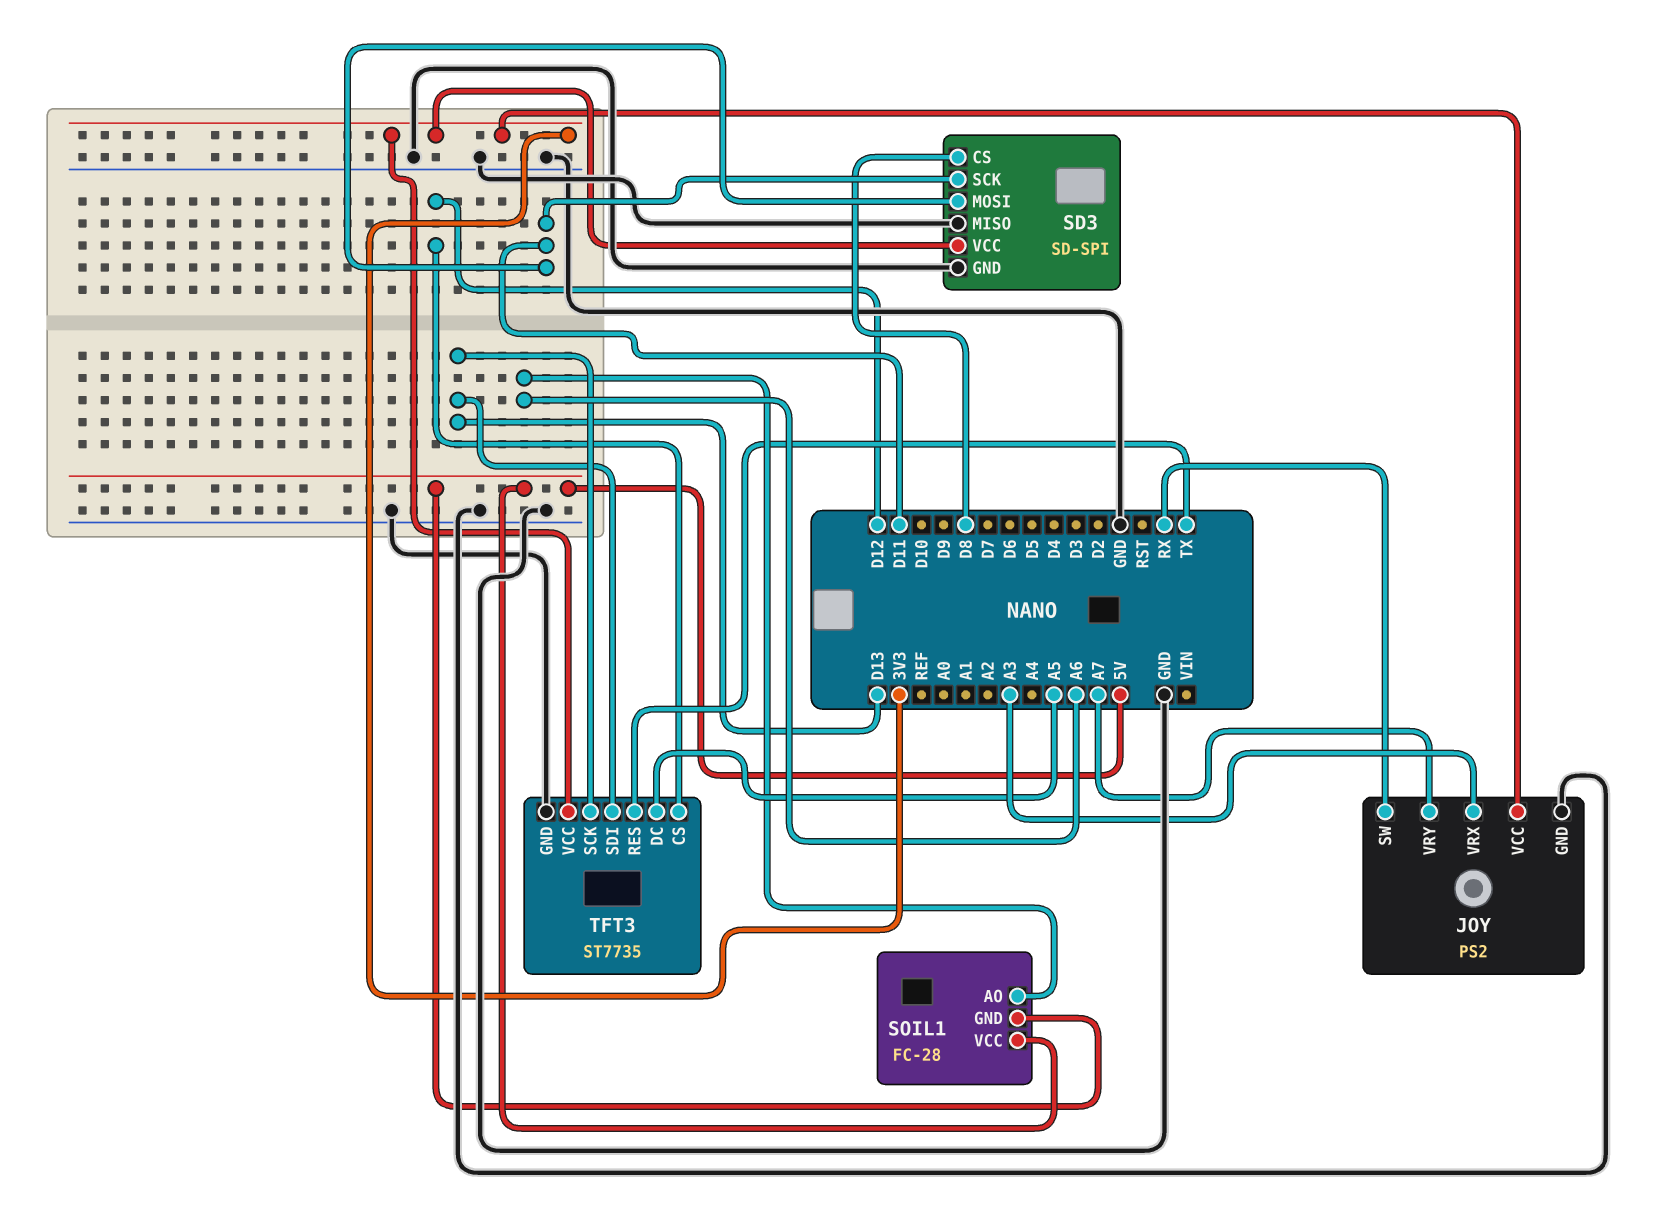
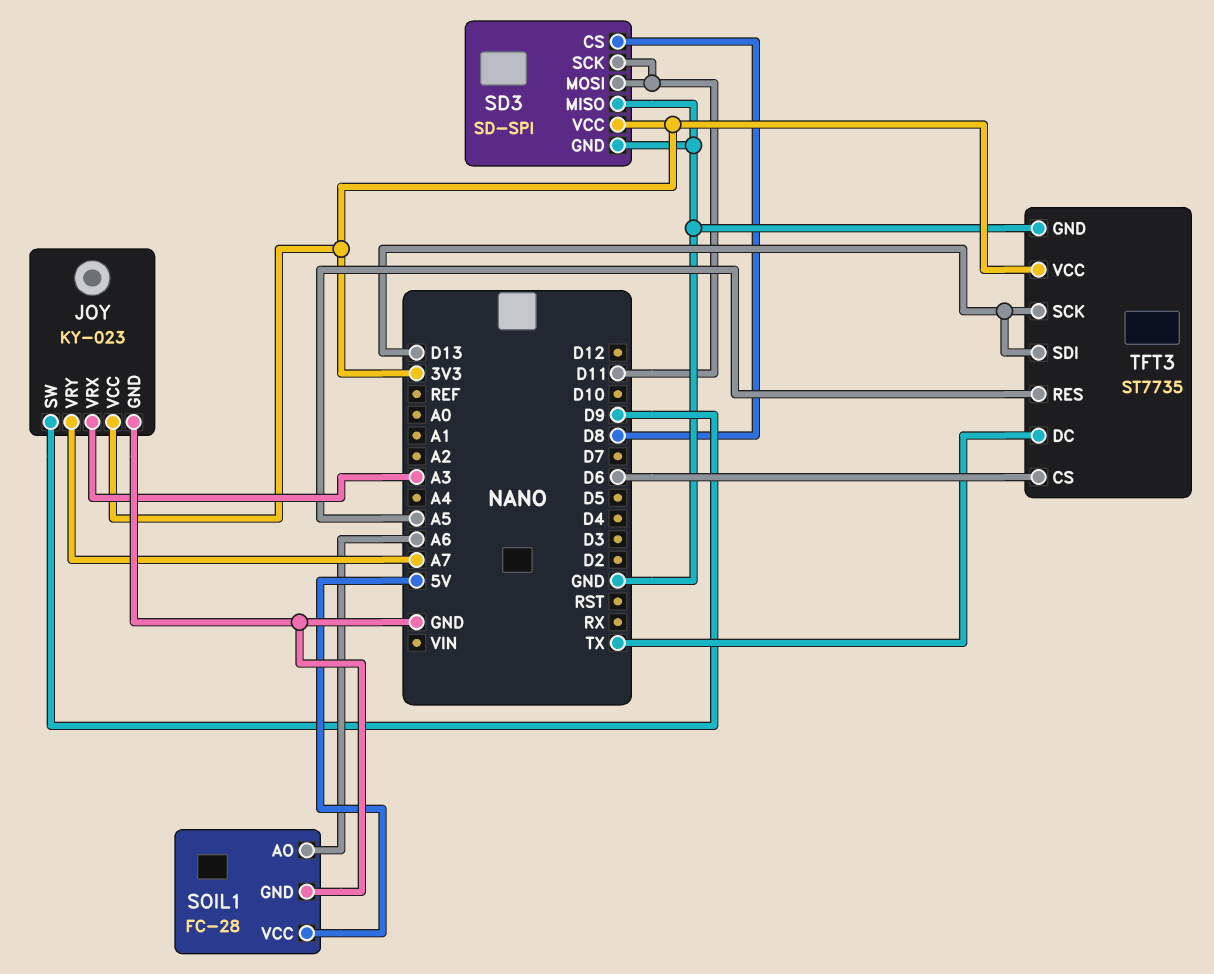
JOY: PS2 -> KY-023
JOY pin SW: RX -> D9
SOIL1 pin GND: 5V -> GND
TFT3 pin CS: D12 -> D6
TFT3 pin DC: A5 -> TX
TFT3 pin RES: TX -> A5

